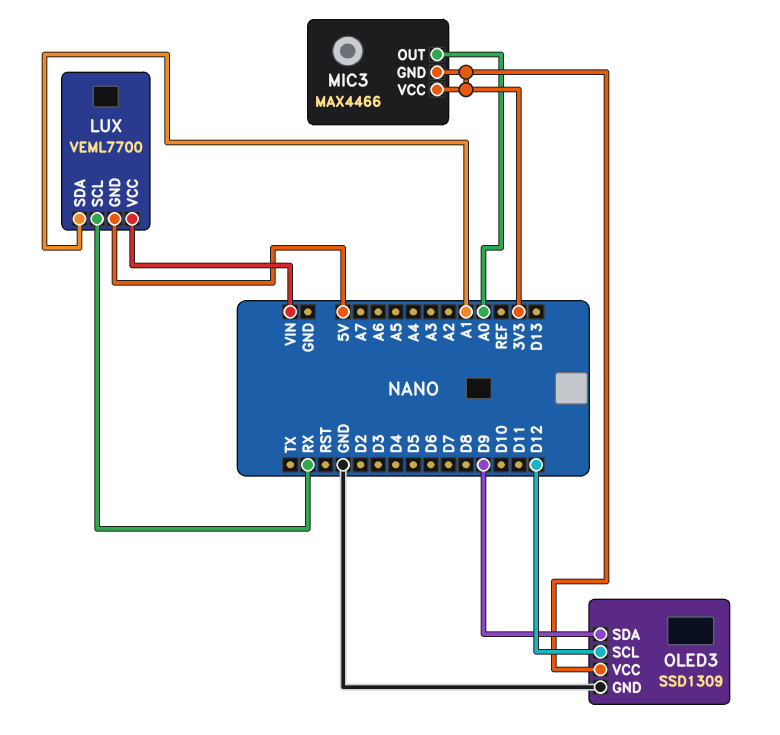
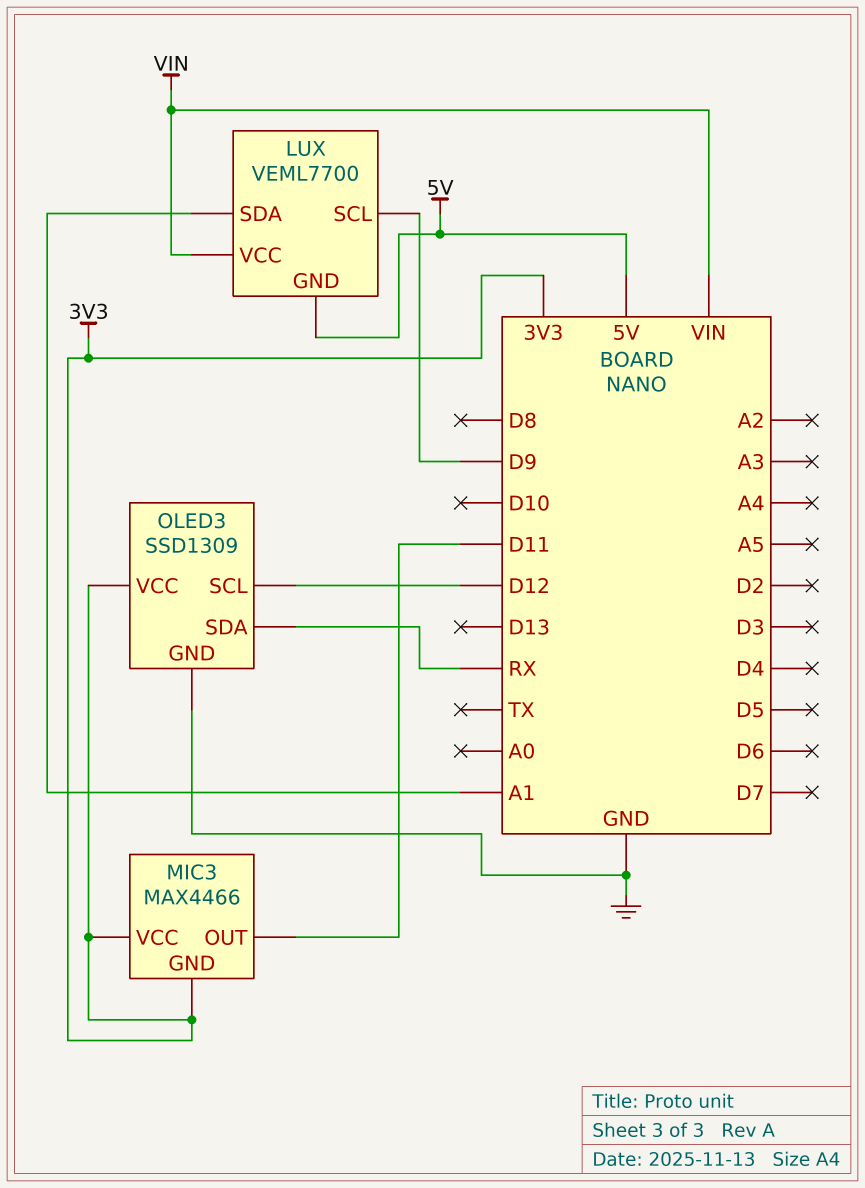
LUX pin SCL: RX -> D9
MIC3 pin OUT: A0 -> D11
OLED3 pin SDA: D9 -> RX

